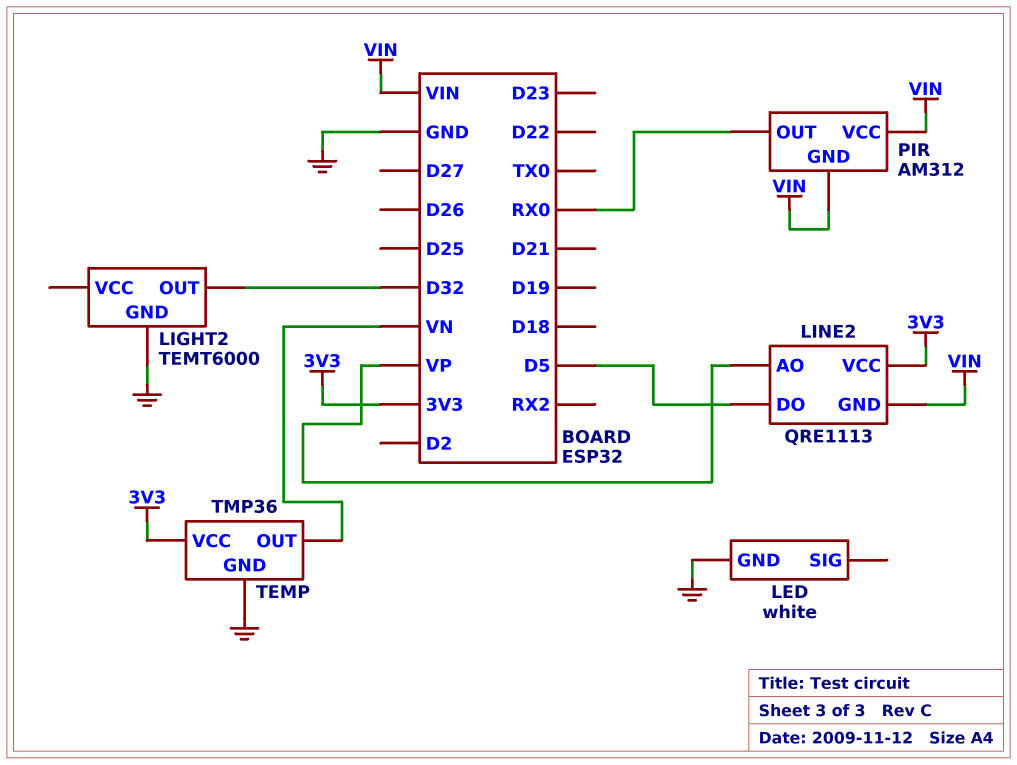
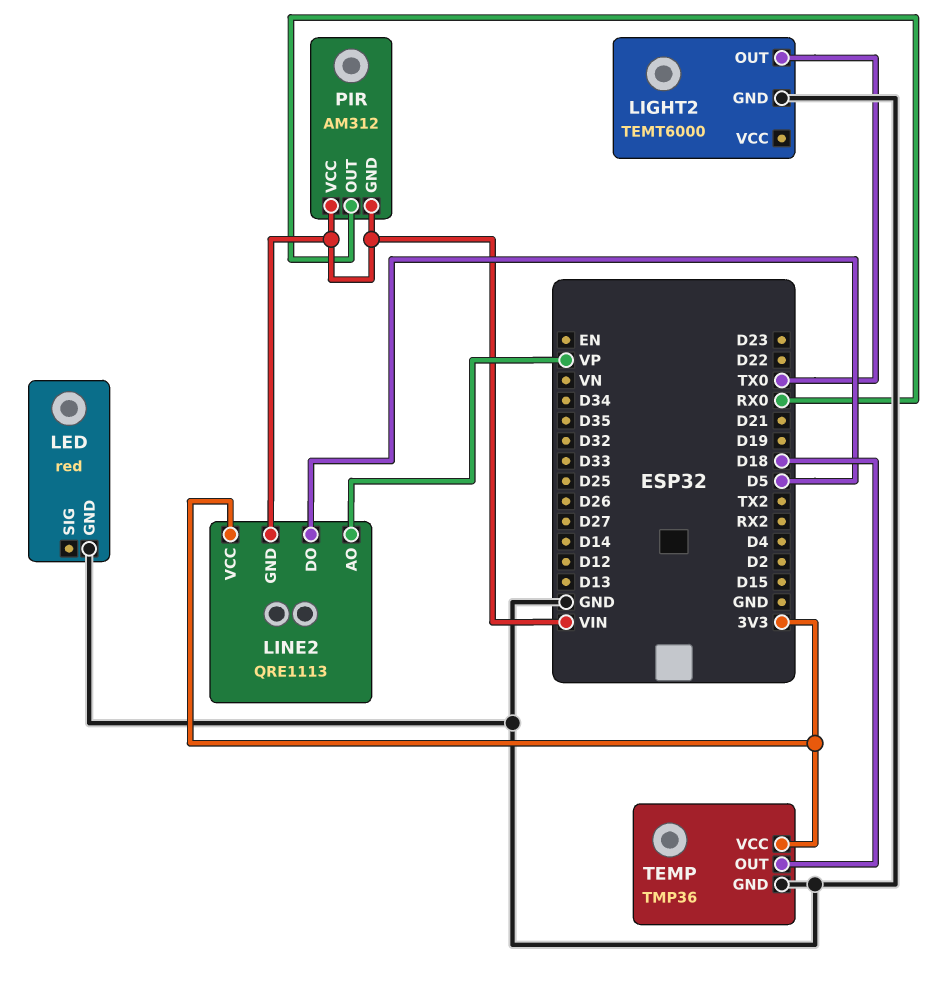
LED: white -> red
LIGHT2 pin OUT: D32 -> TX0
TEMP pin OUT: VN -> D18

